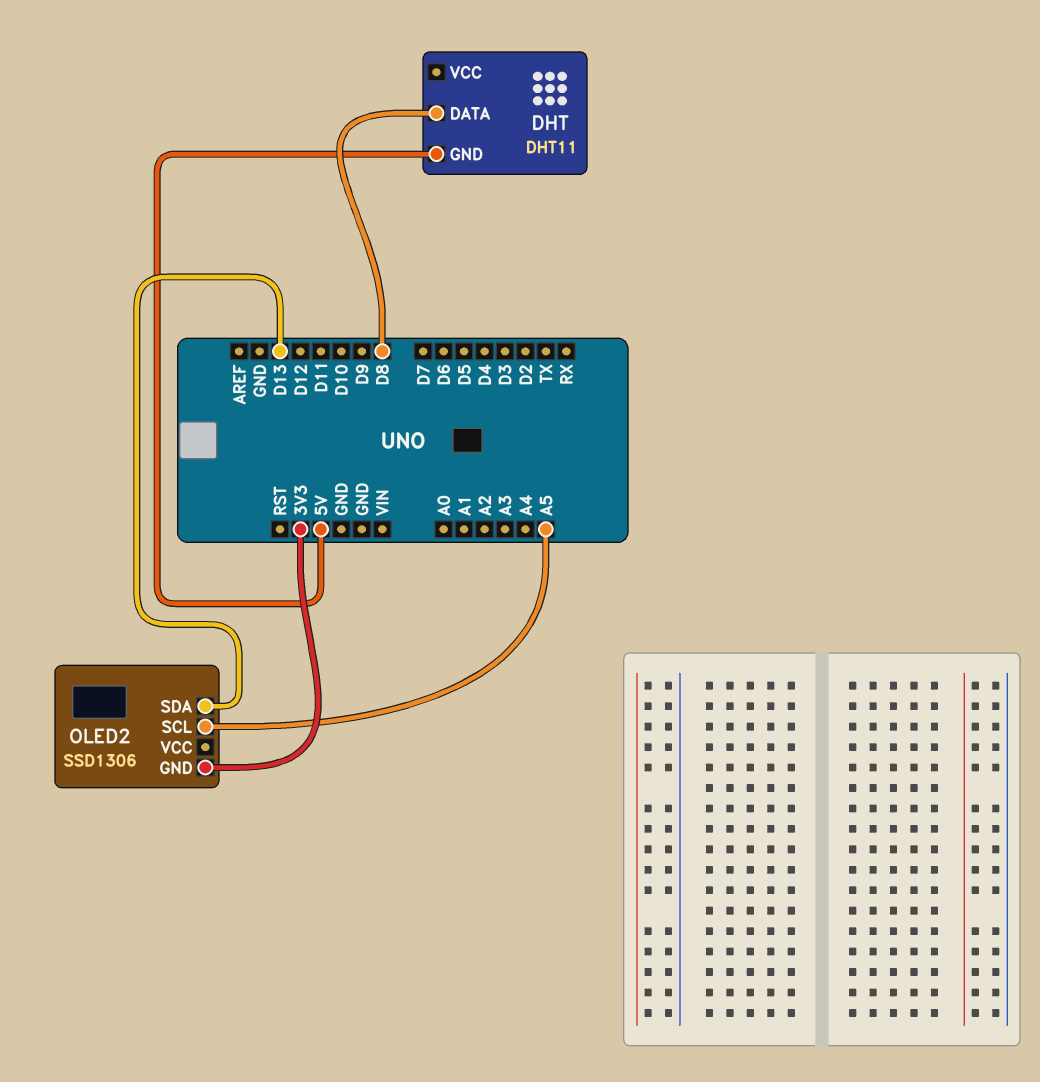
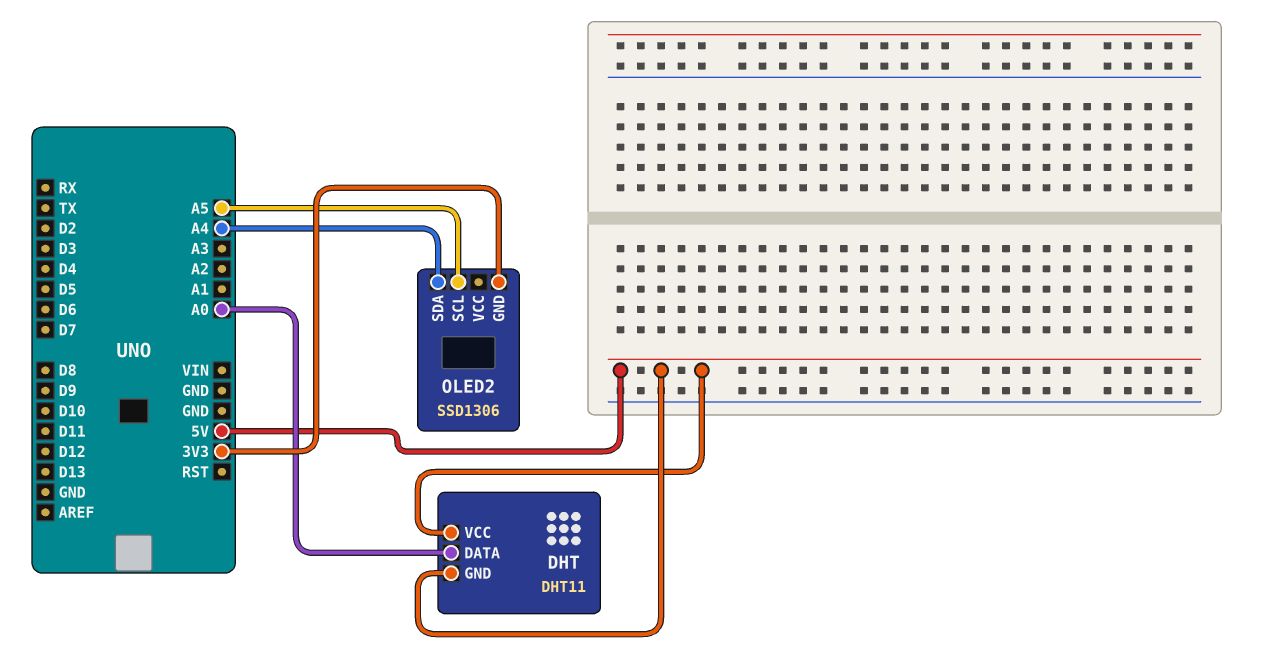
DHT pin DATA: D8 -> A0
DHT pin VCC: none -> 5V
OLED2 pin SDA: D13 -> A4

